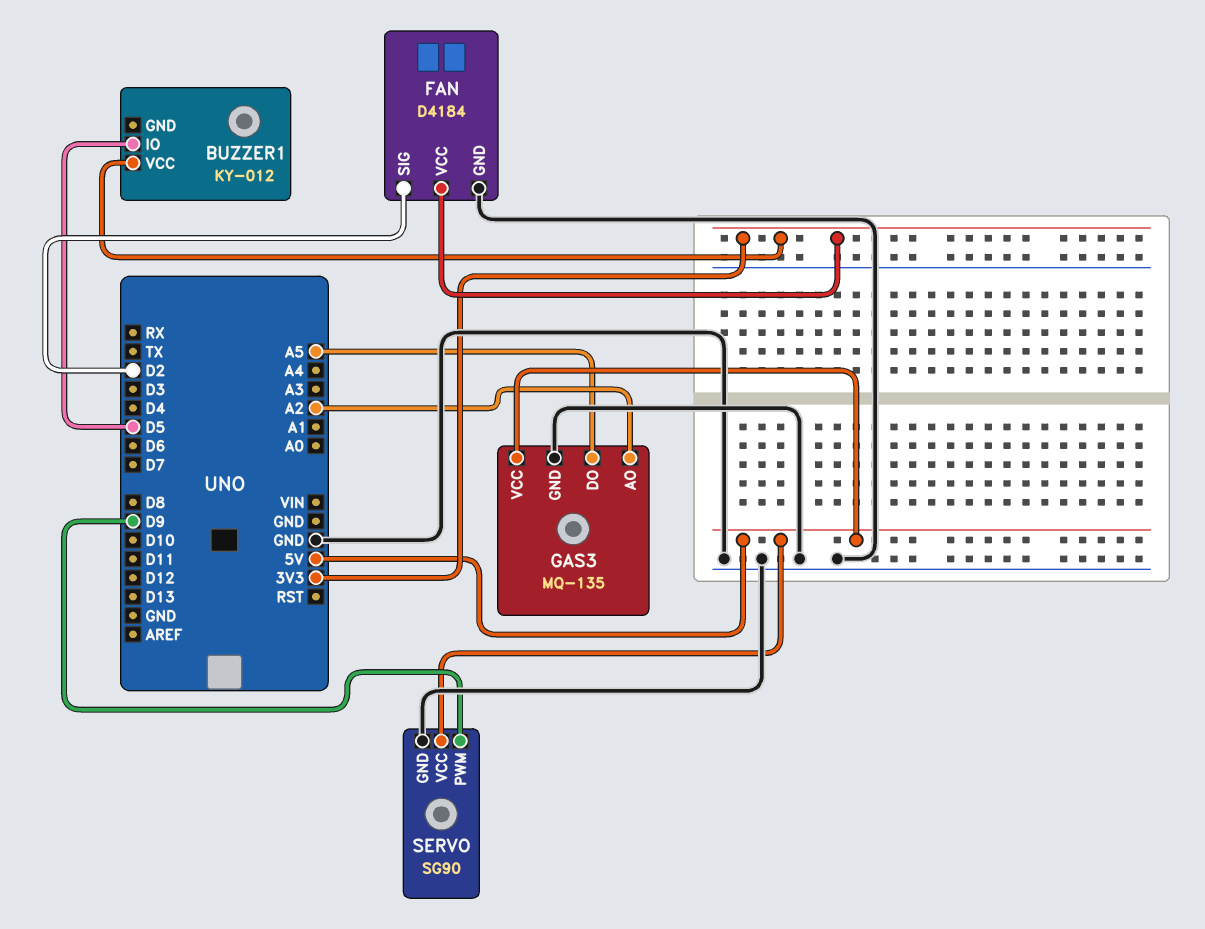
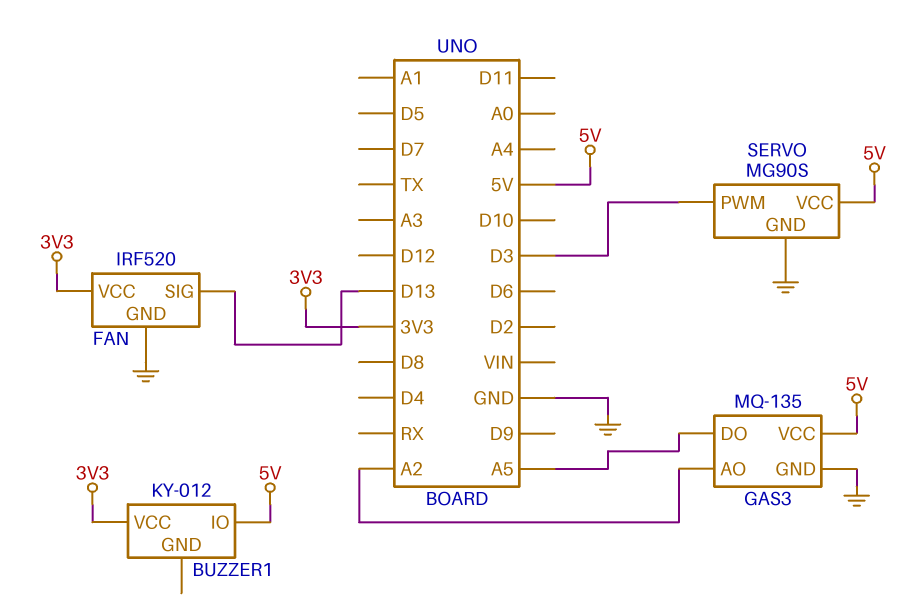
BUZZER1 pin IO: D5 -> 5V
FAN: D4184 -> IRF520
FAN pin SIG: D2 -> D13
SERVO: SG90 -> MG90S
SERVO pin PWM: D9 -> D3

